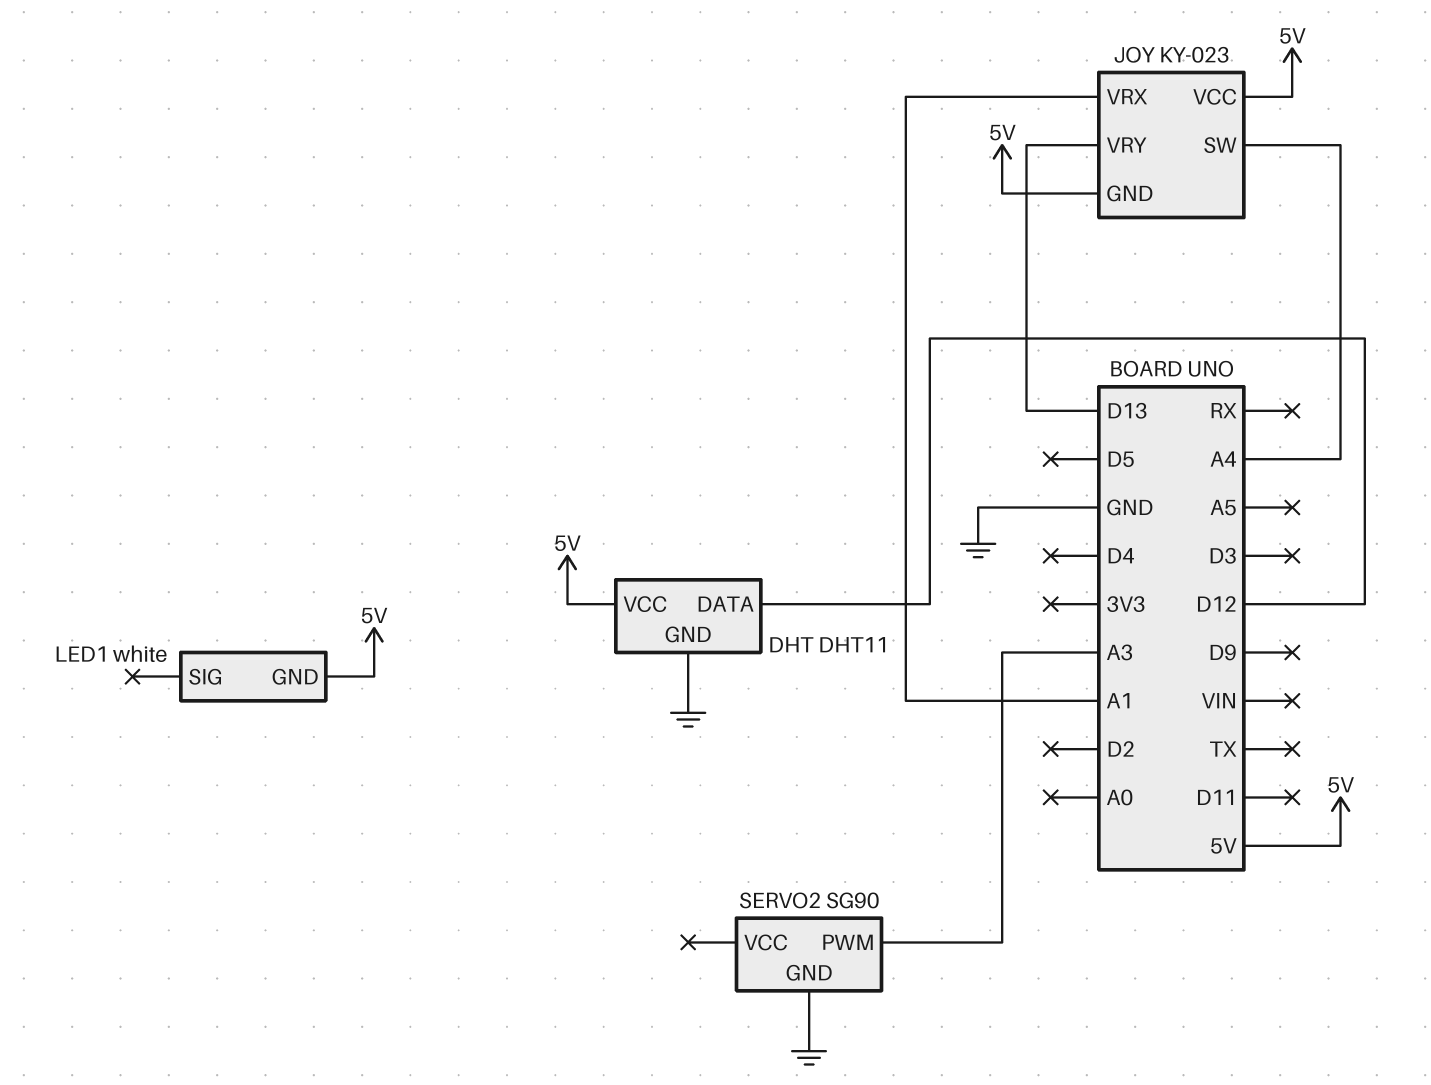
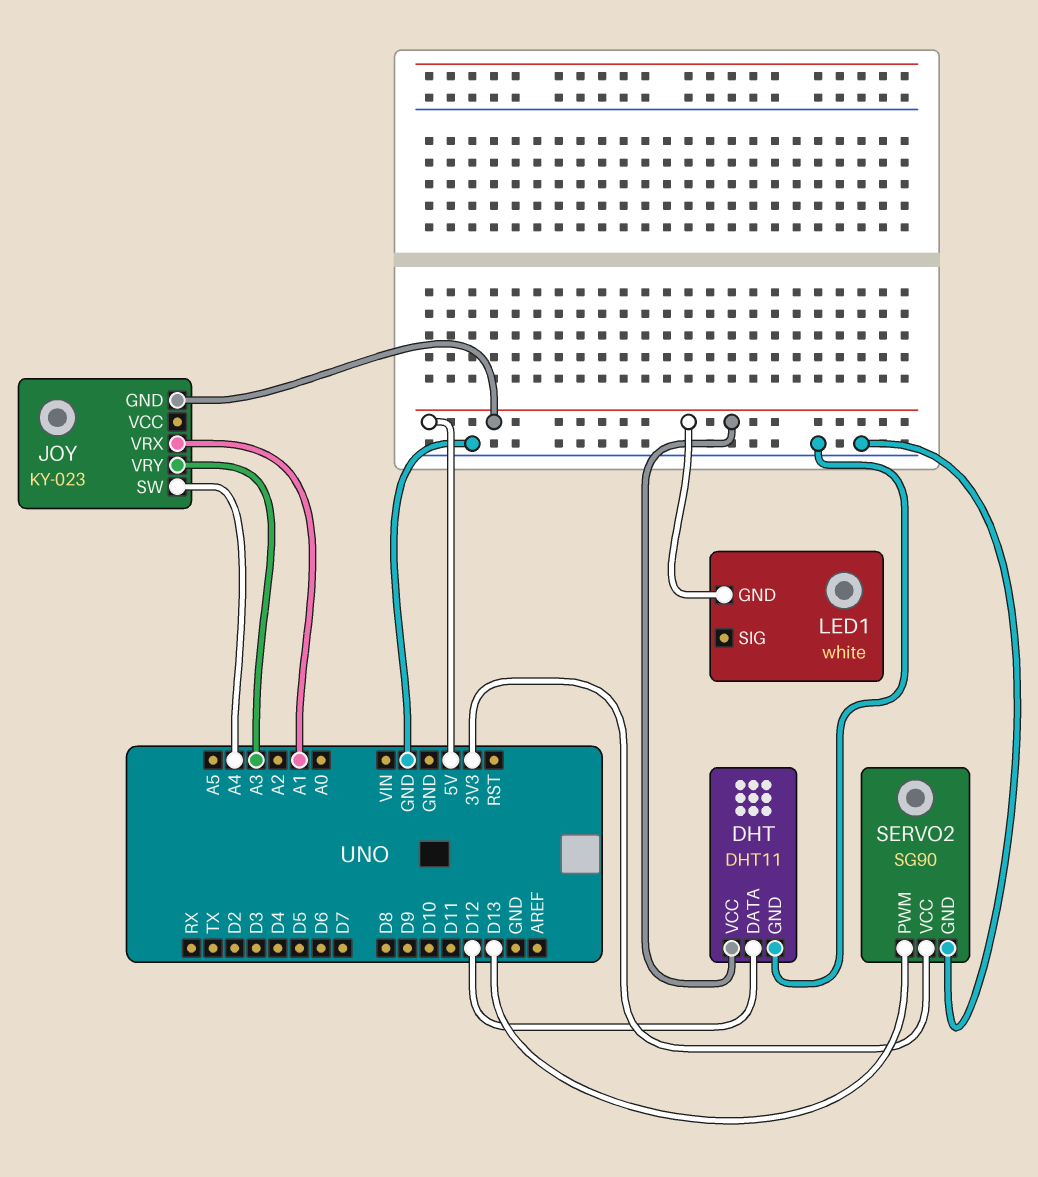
JOY pin VCC: 5V -> none
JOY pin VRY: D13 -> A3
SERVO2 pin PWM: A3 -> D13
SERVO2 pin VCC: none -> 3V3

